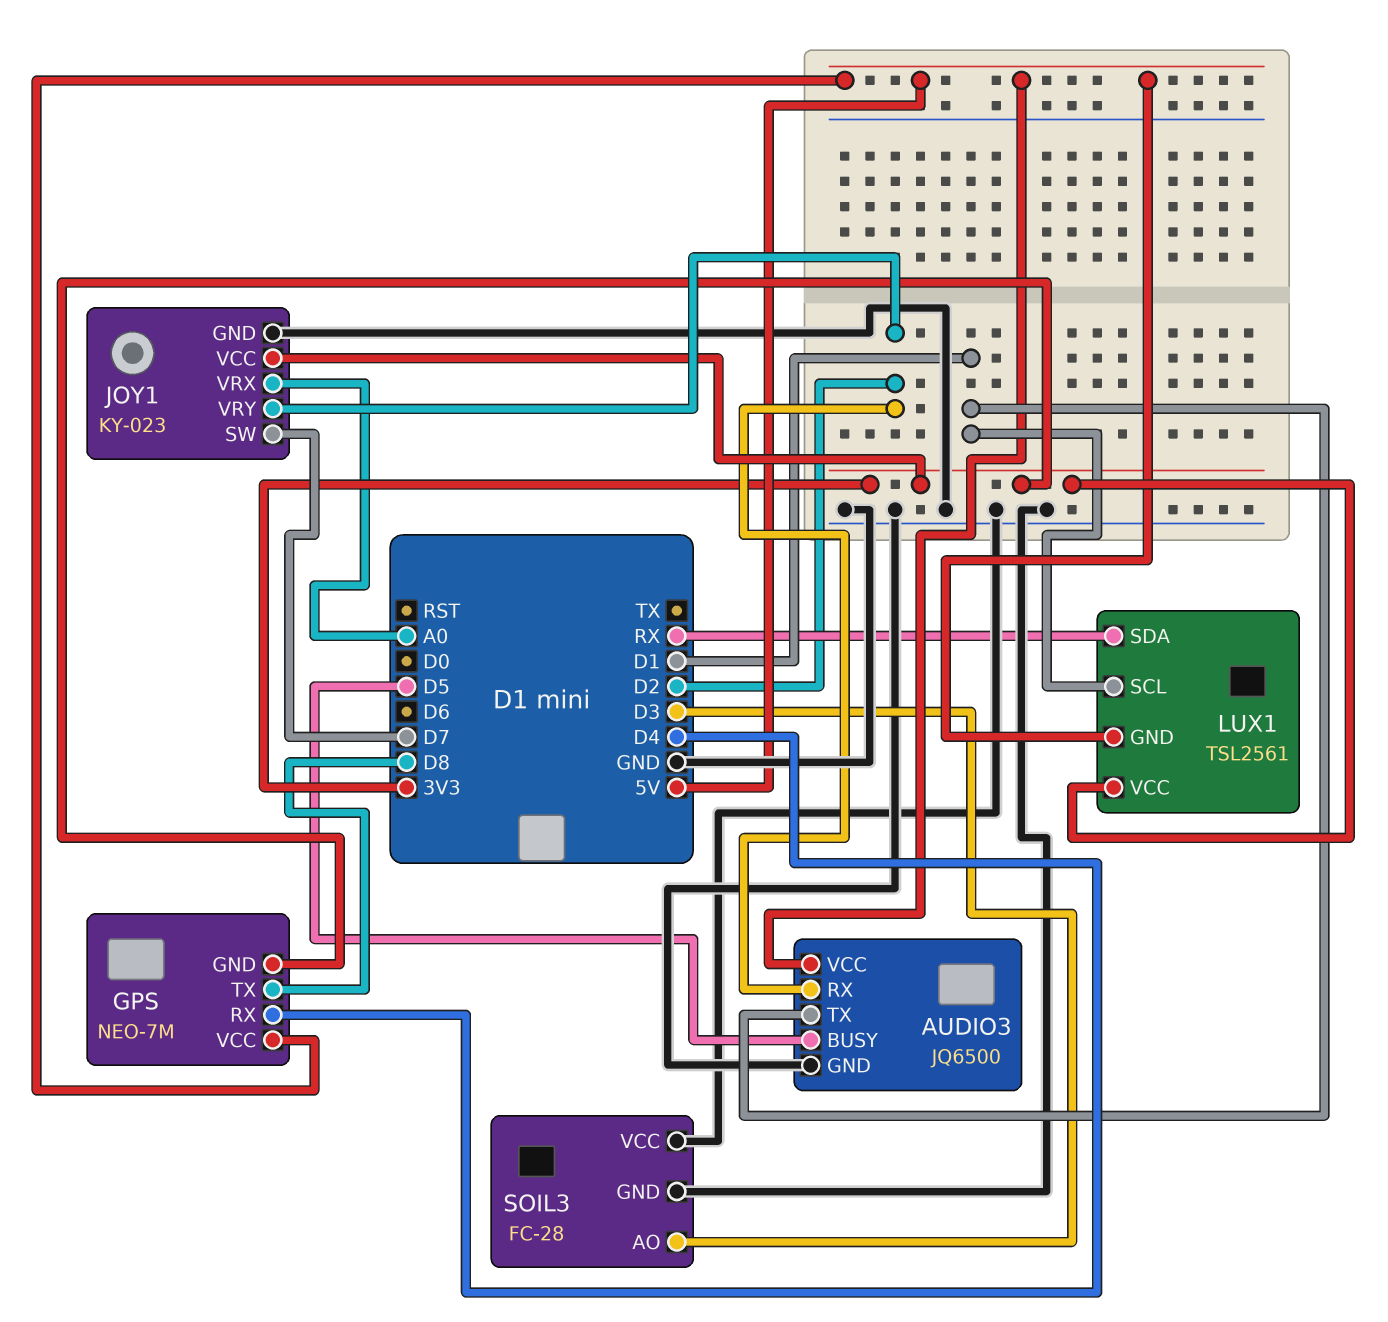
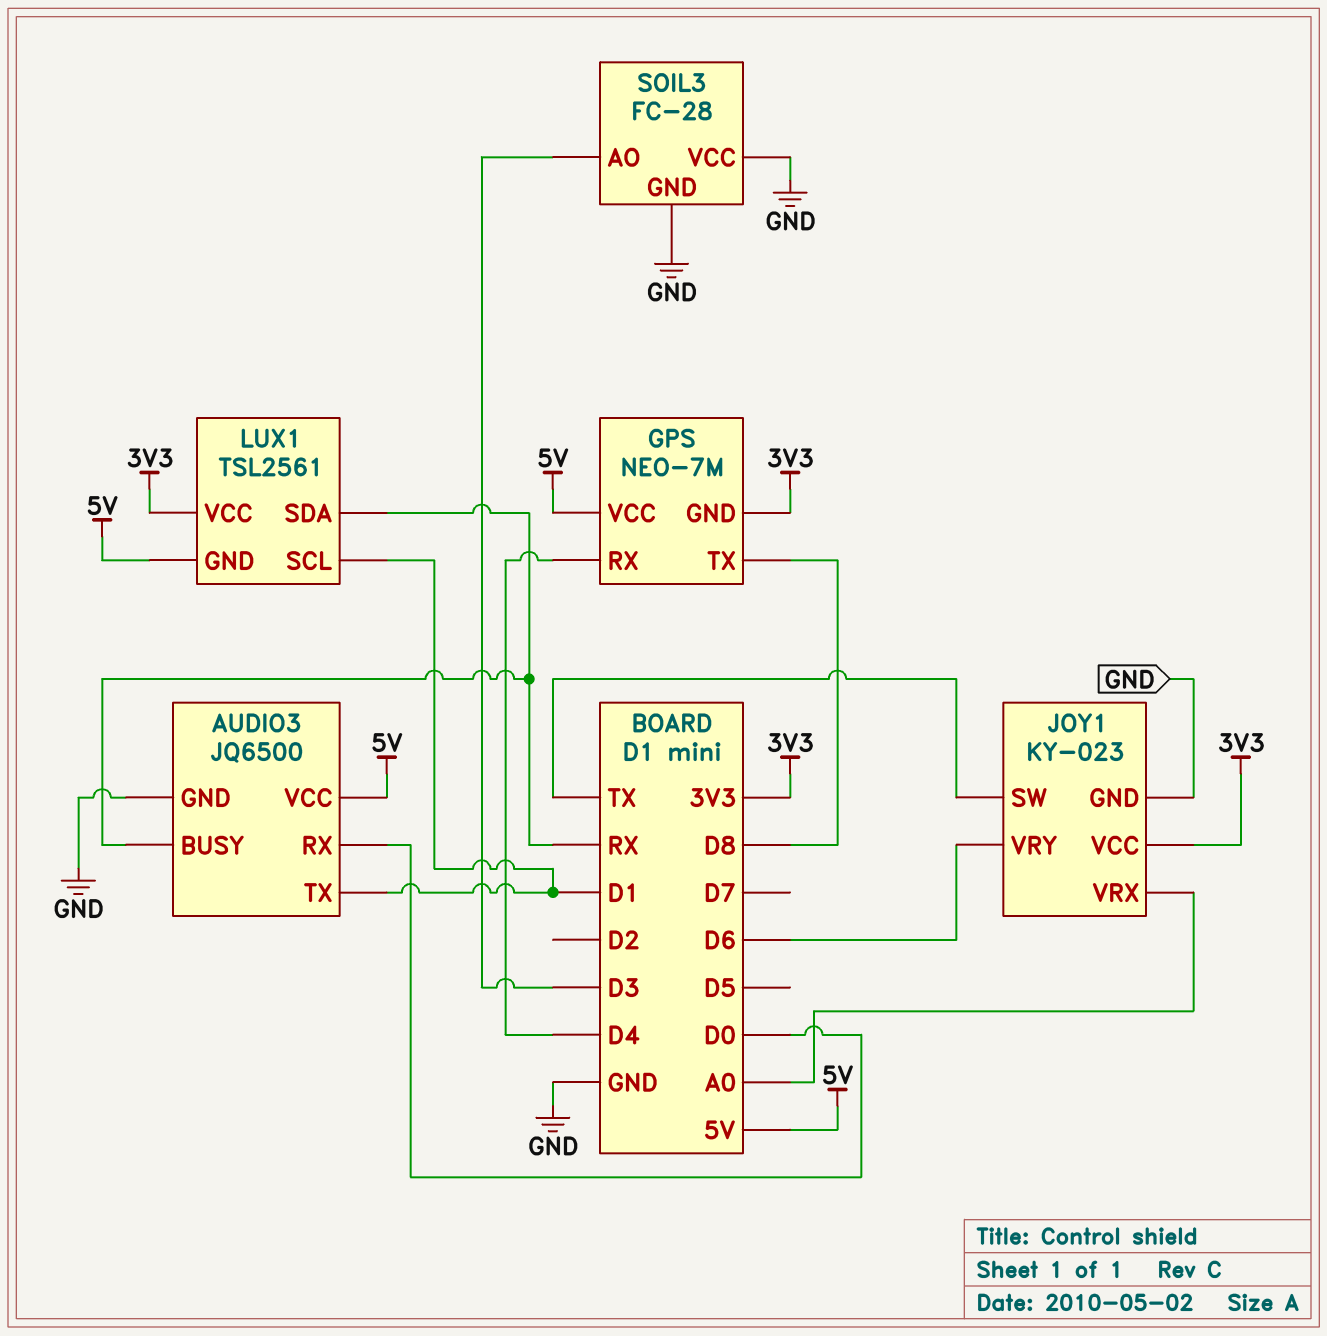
AUDIO3 pin BUSY: D5 -> RX
AUDIO3 pin RX: D2 -> D0
JOY1 pin SW: D7 -> TX
JOY1 pin VRY: D2 -> D6

